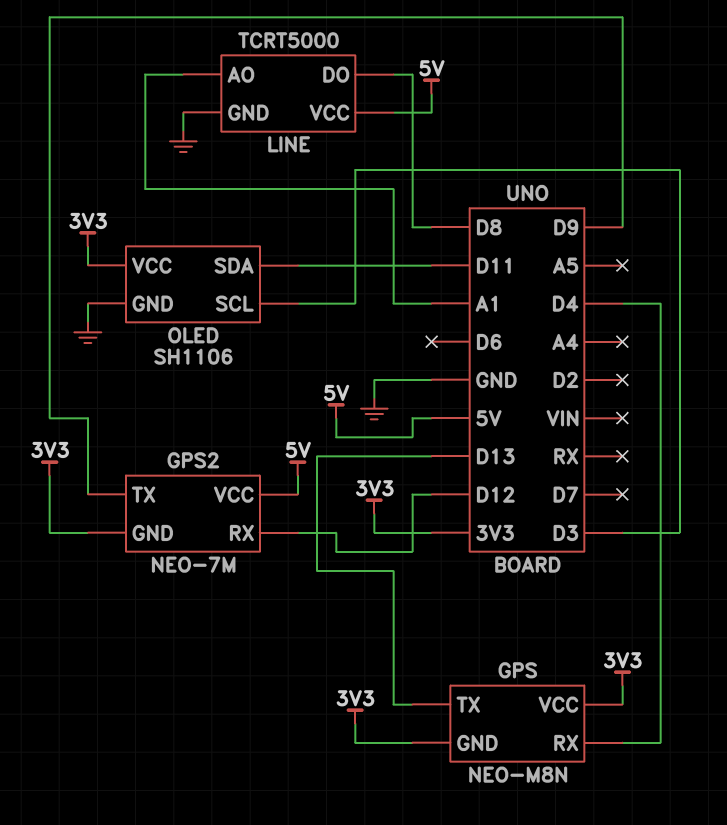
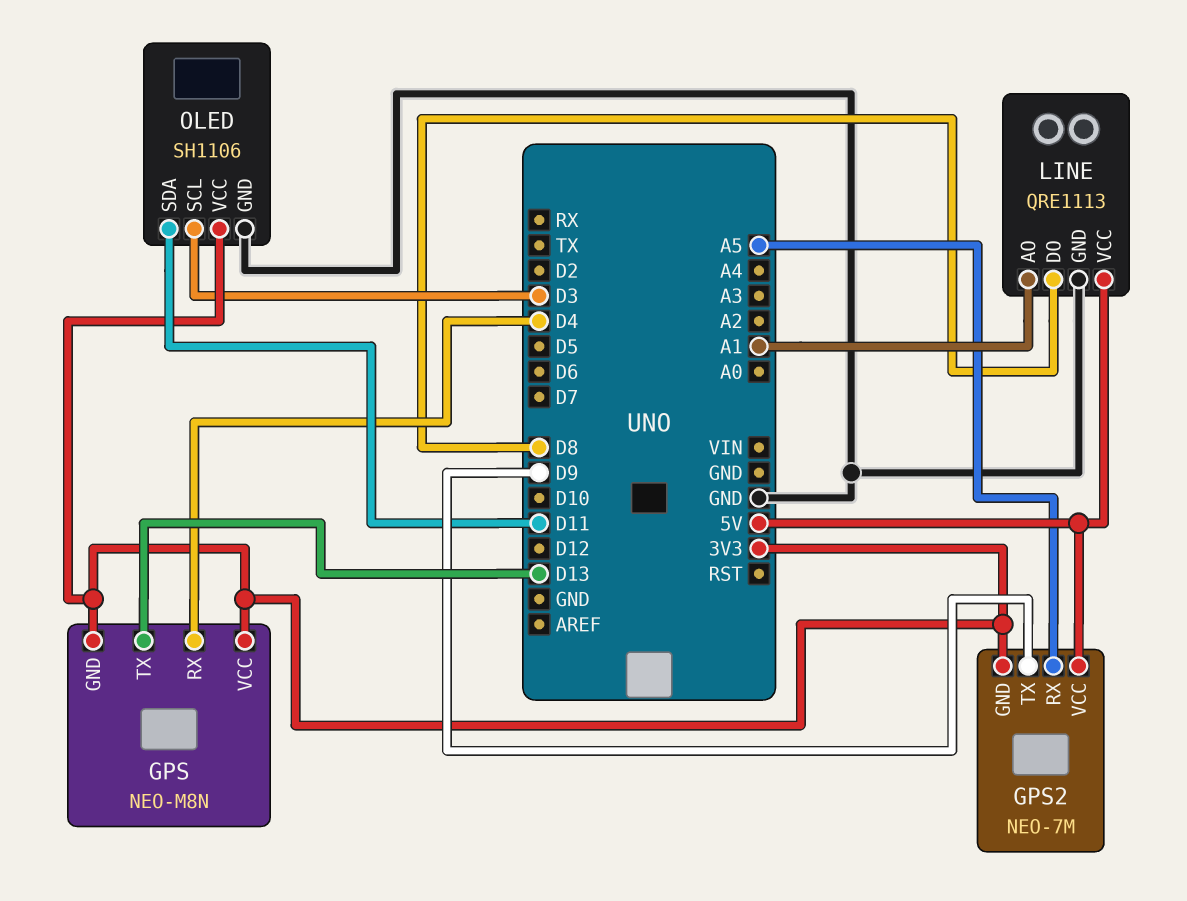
GPS2 pin RX: D12 -> A5
LINE: TCRT5000 -> QRE1113

